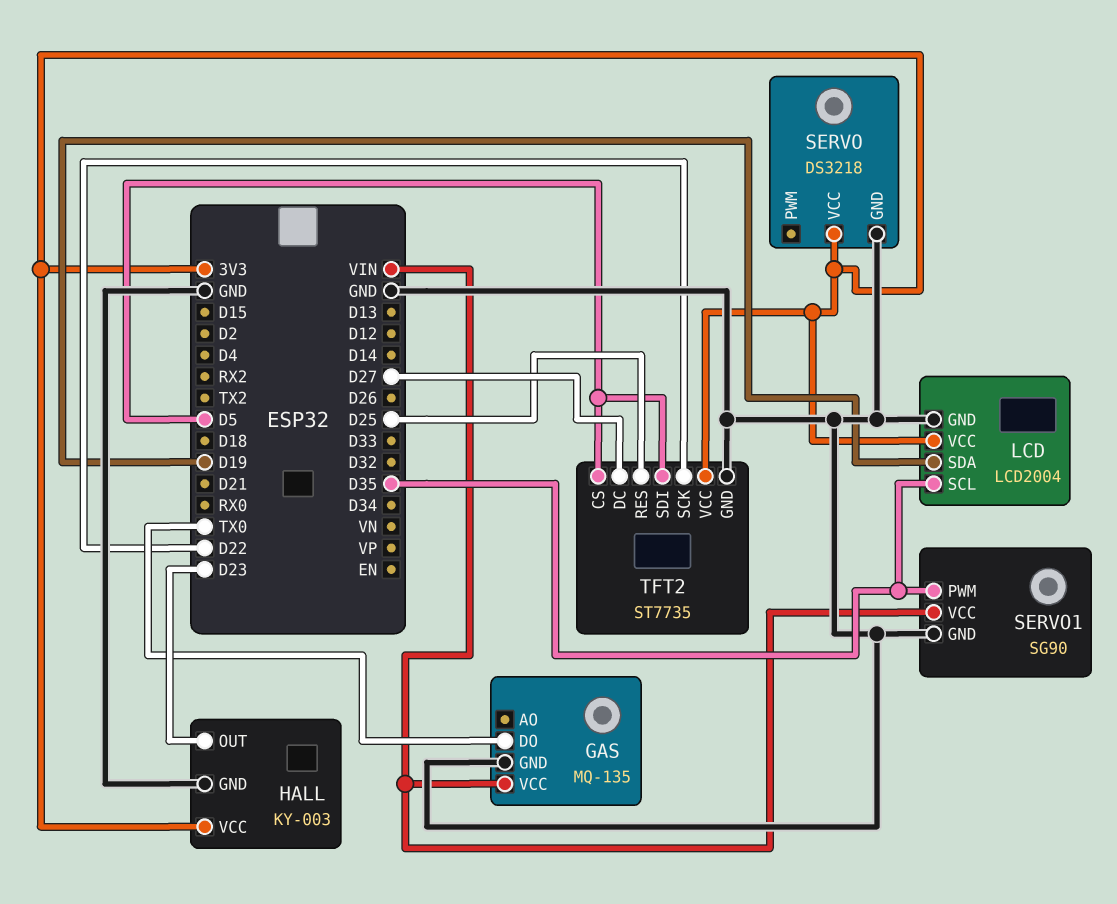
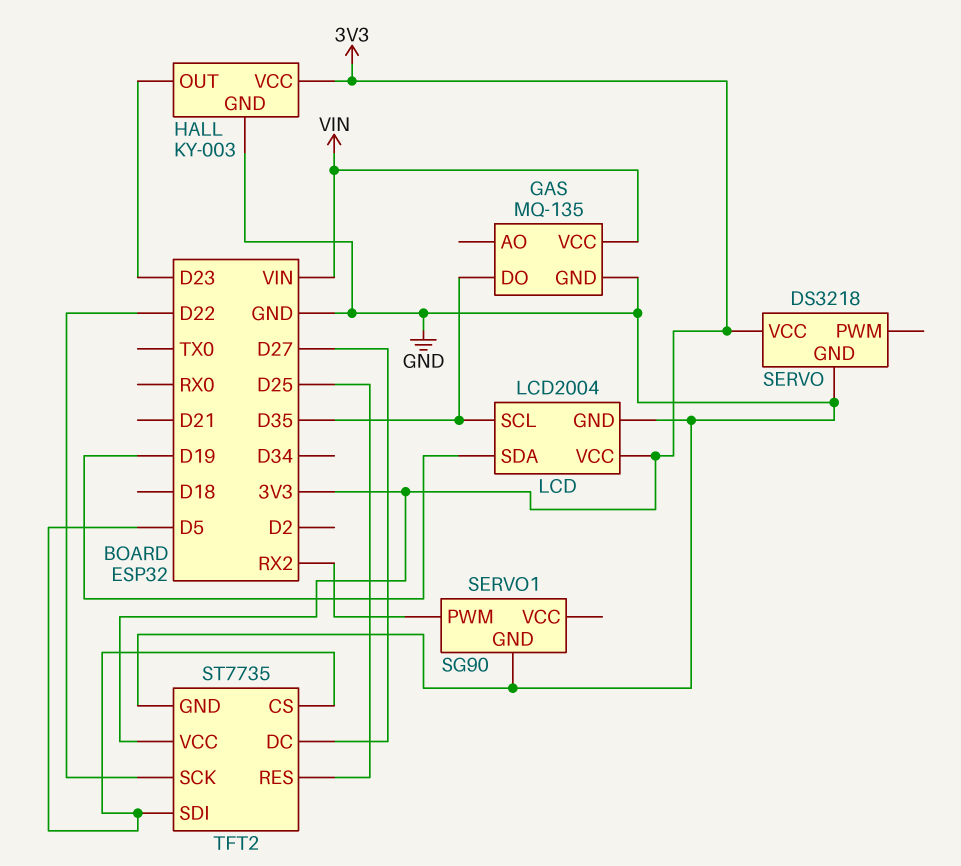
GAS pin DO: TX0 -> D35
SERVO1 pin PWM: D35 -> RX2
SERVO1 pin VCC: VIN -> none

